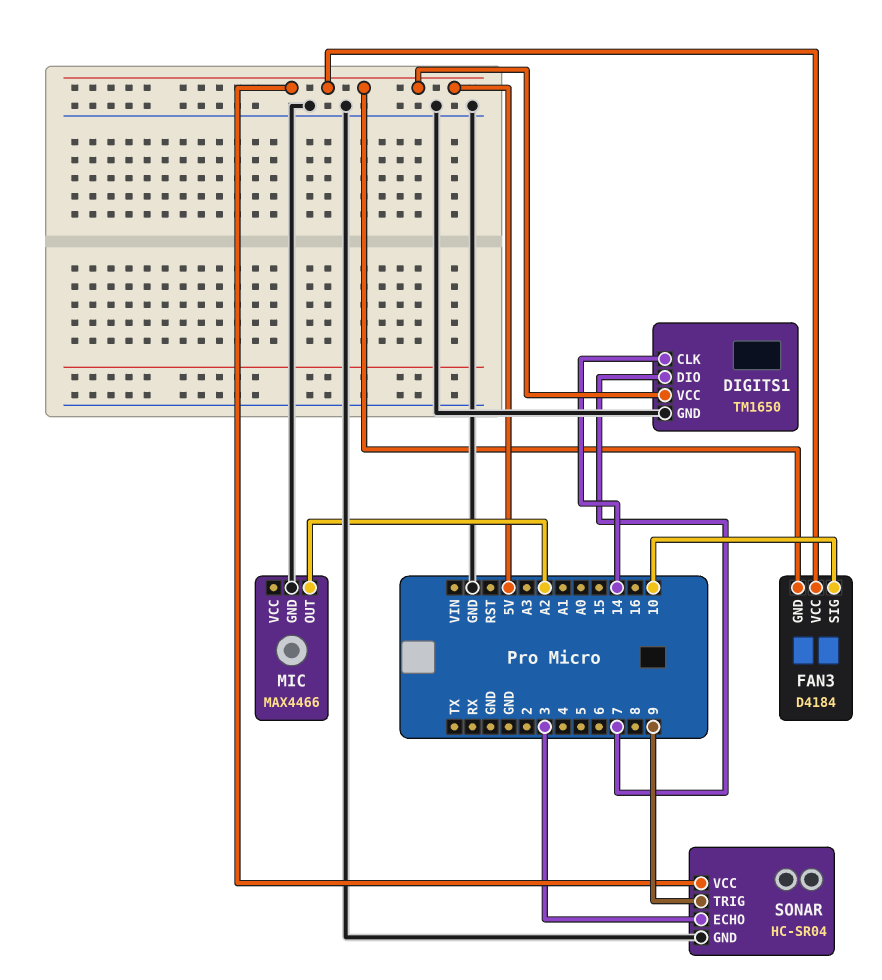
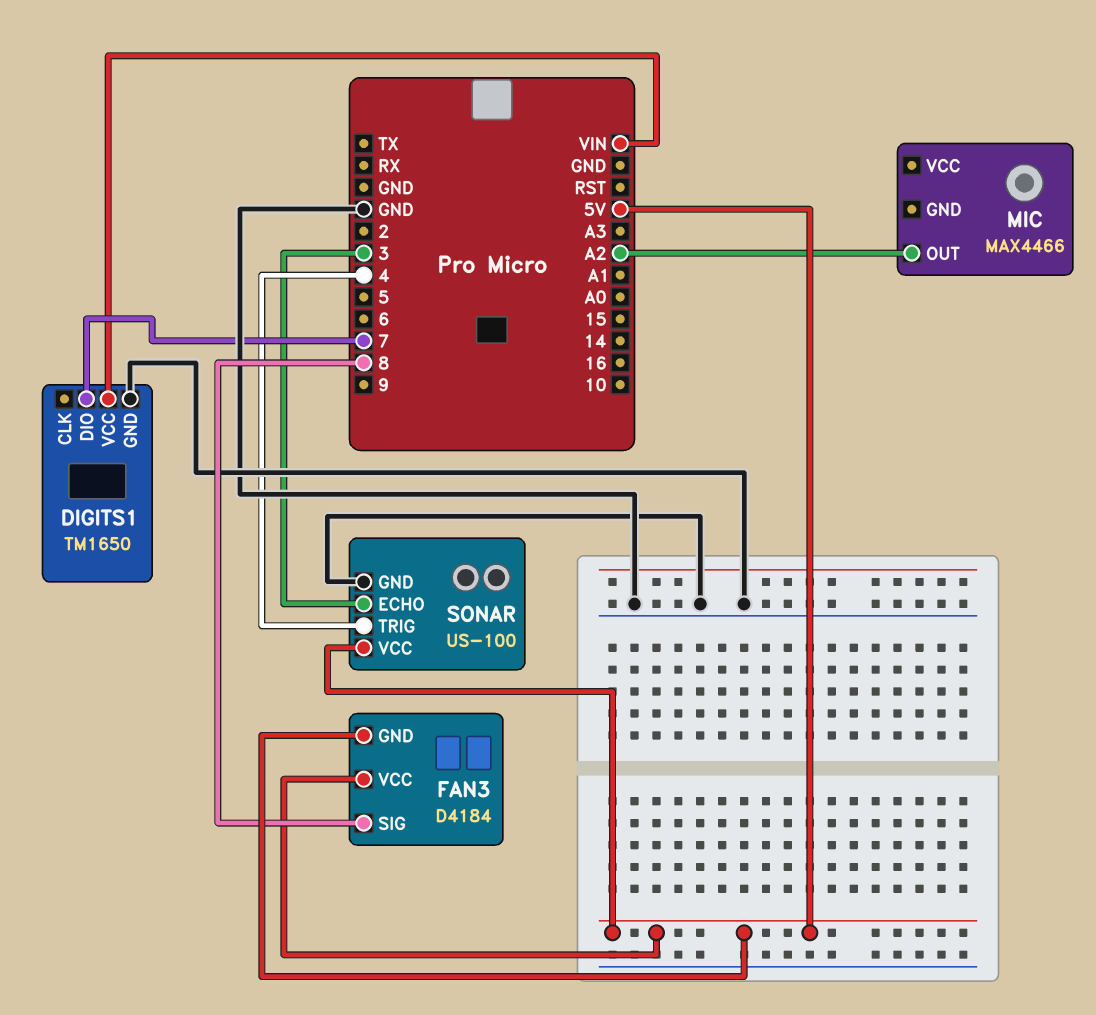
DIGITS1 pin CLK: 14 -> none
DIGITS1 pin VCC: 5V -> VIN
FAN3 pin SIG: 10 -> 8
MIC pin GND: GND -> none
SONAR: HC-SR04 -> US-100
SONAR pin TRIG: 9 -> 4

